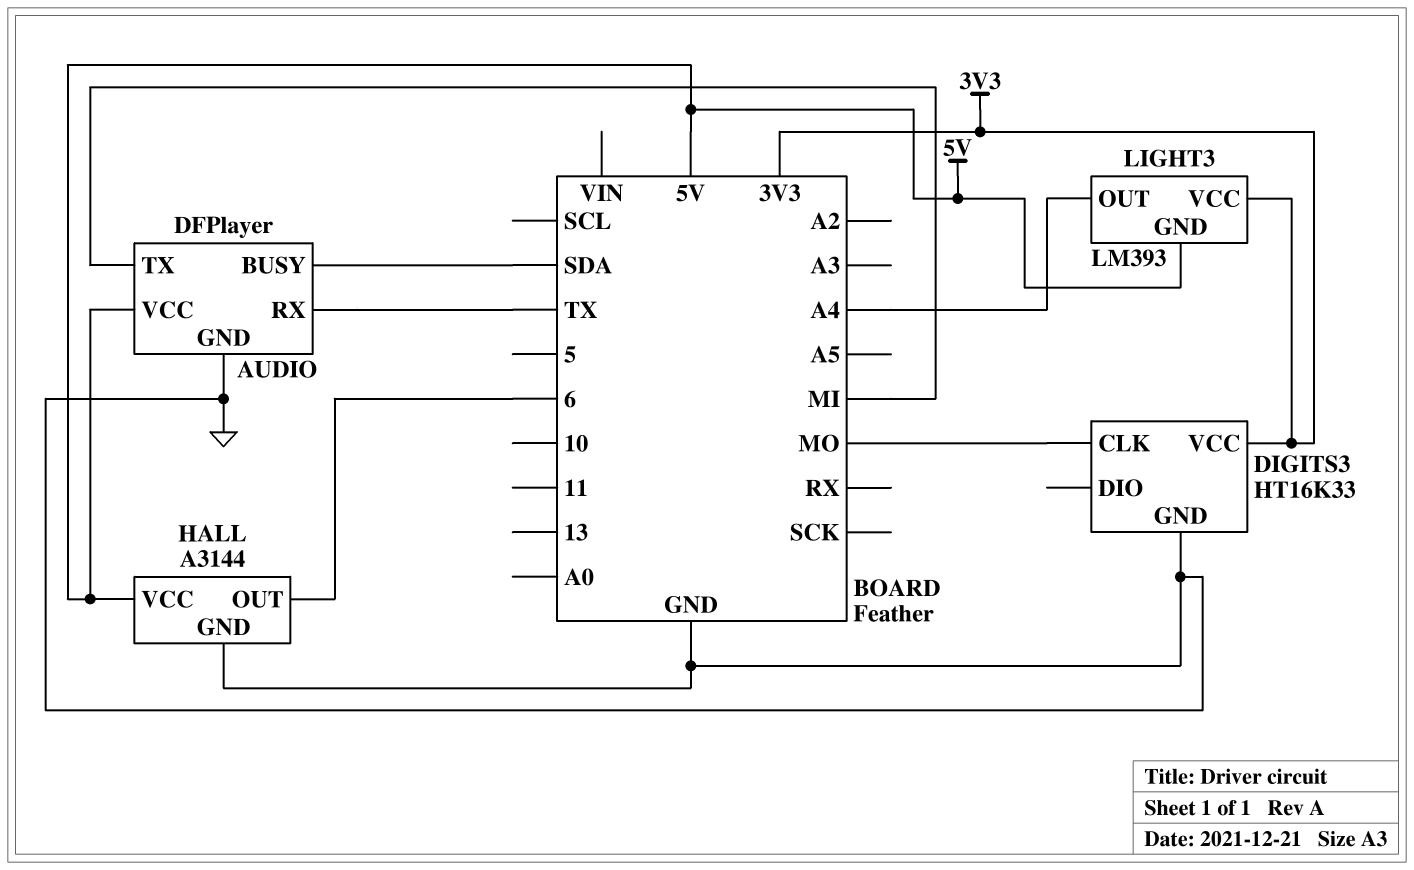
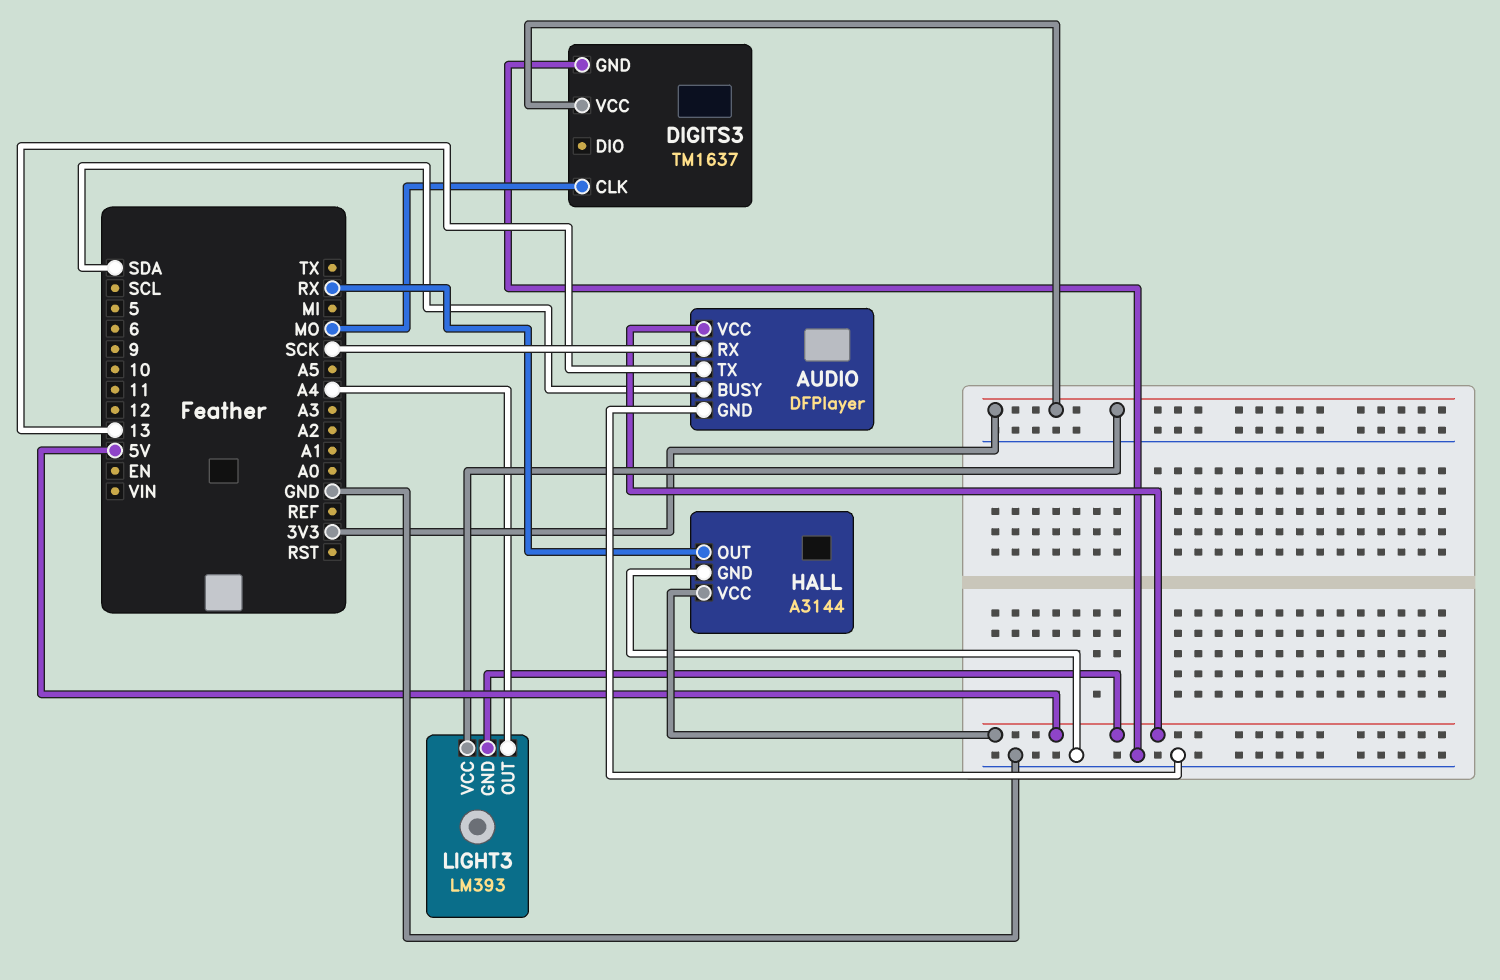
AUDIO pin RX: TX -> SCK
AUDIO pin TX: MI -> 13
DIGITS3: HT16K33 -> TM1637
HALL pin OUT: 6 -> RX

